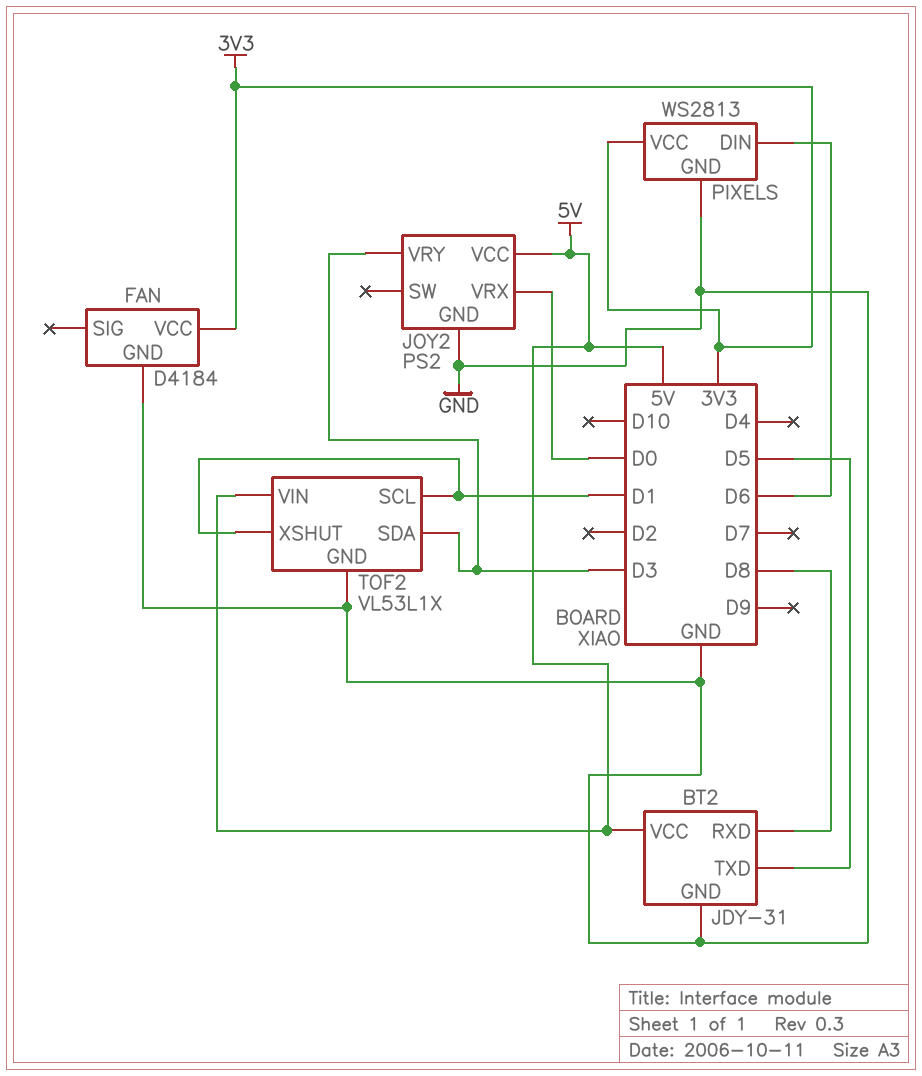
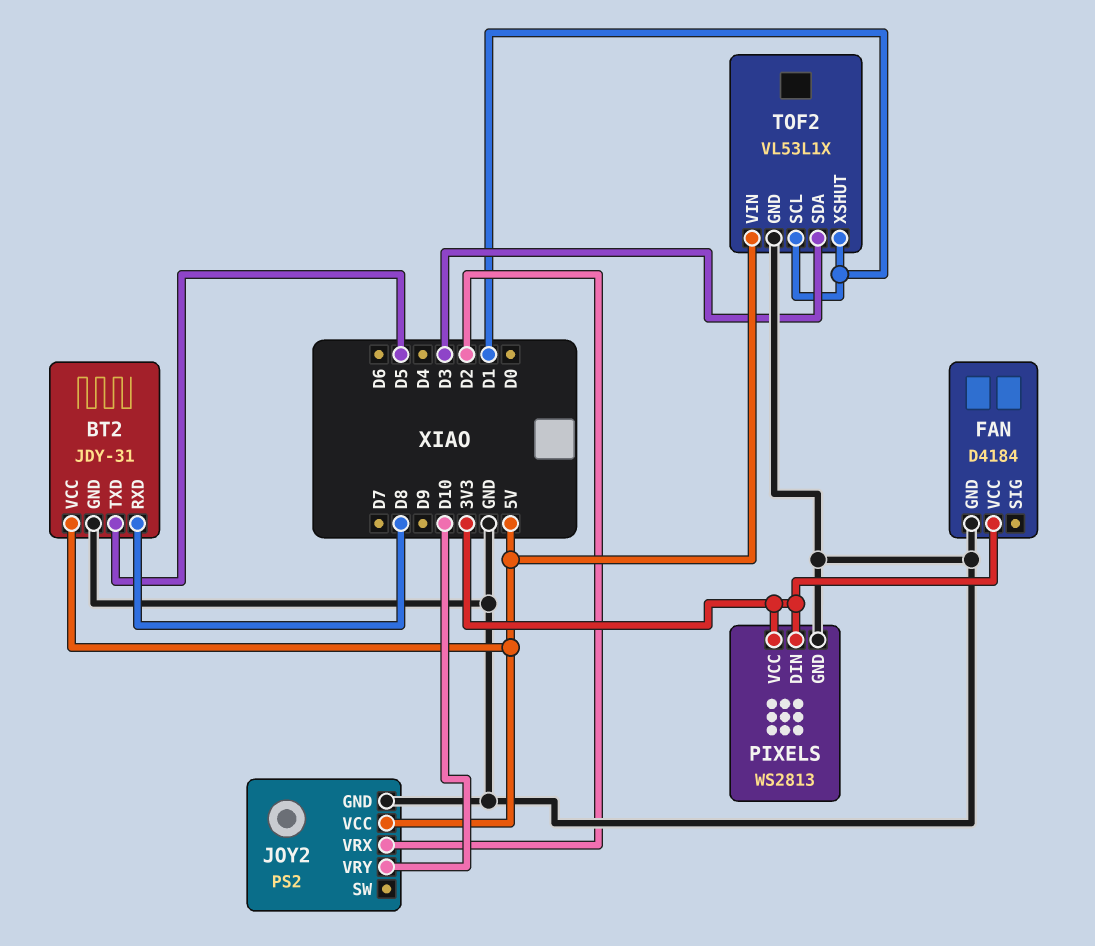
JOY2 pin VRX: D0 -> D2
JOY2 pin VRY: D3 -> D10
PIXELS pin DIN: D6 -> 3V3

